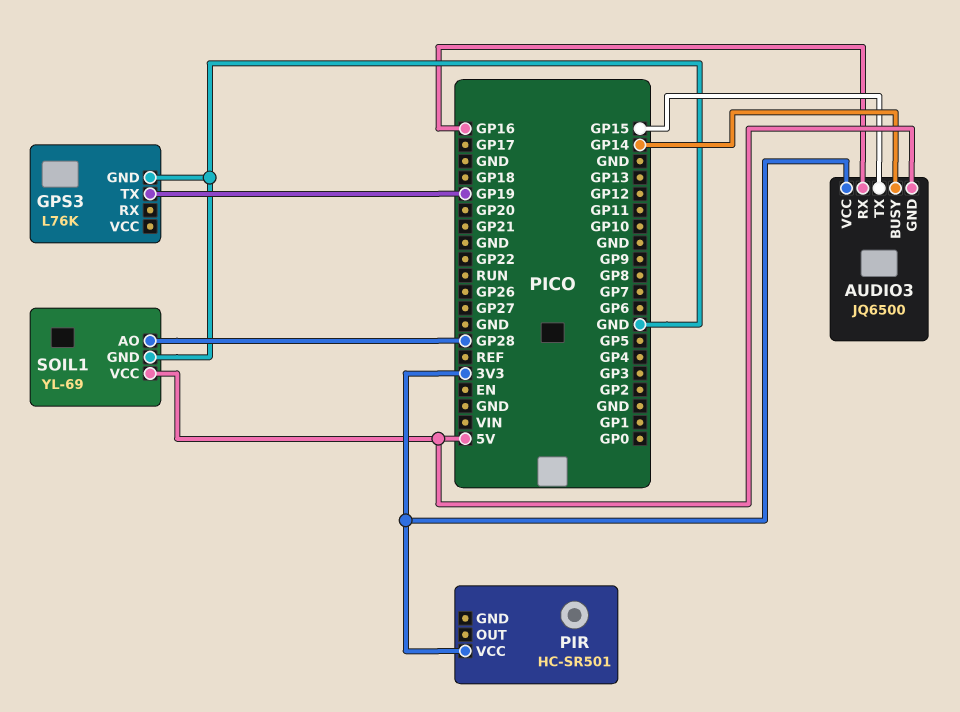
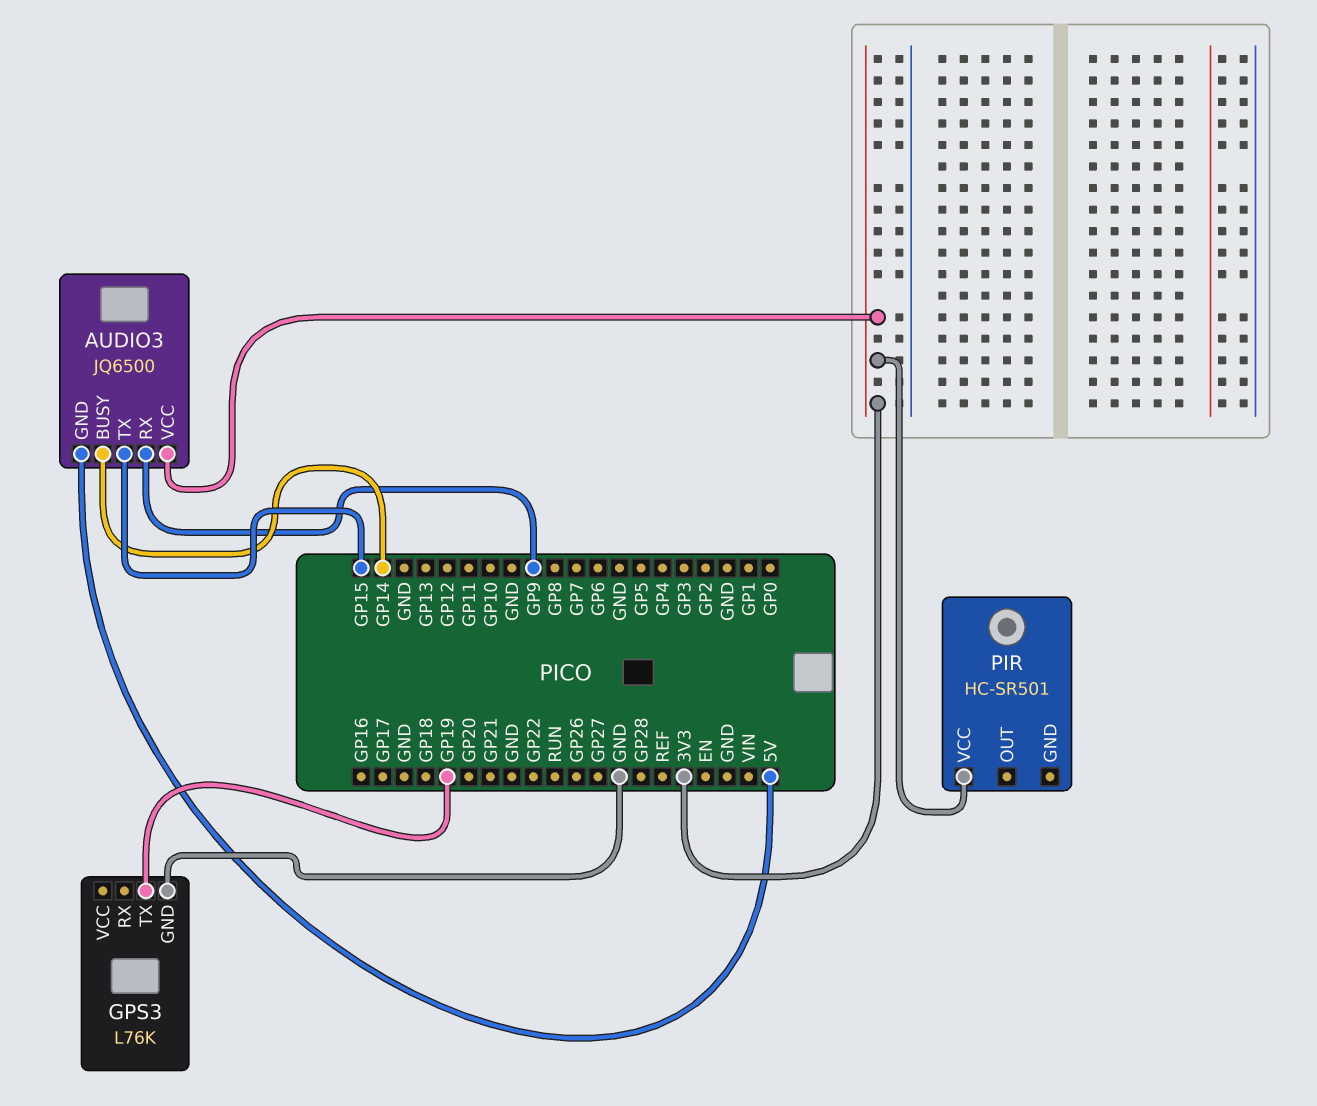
AUDIO3 pin RX: GP16 -> GP9
SOIL1: YL-69 -> none
SOIL1 pin AO: GP28 -> none
SOIL1 pin GND: GND -> none
SOIL1 pin VCC: 5V -> none

